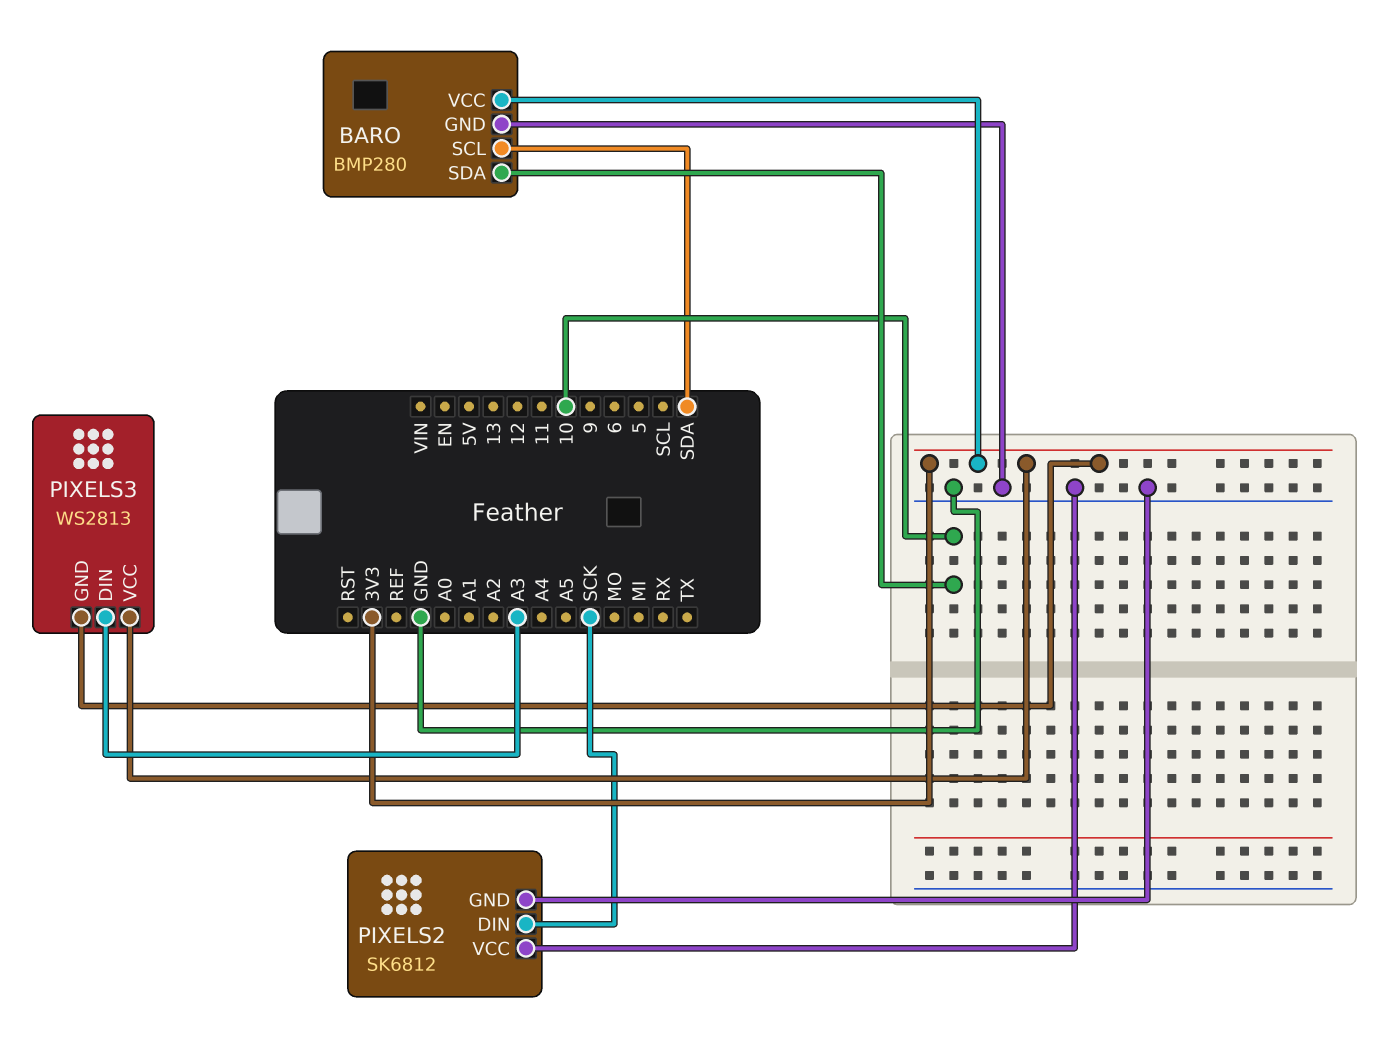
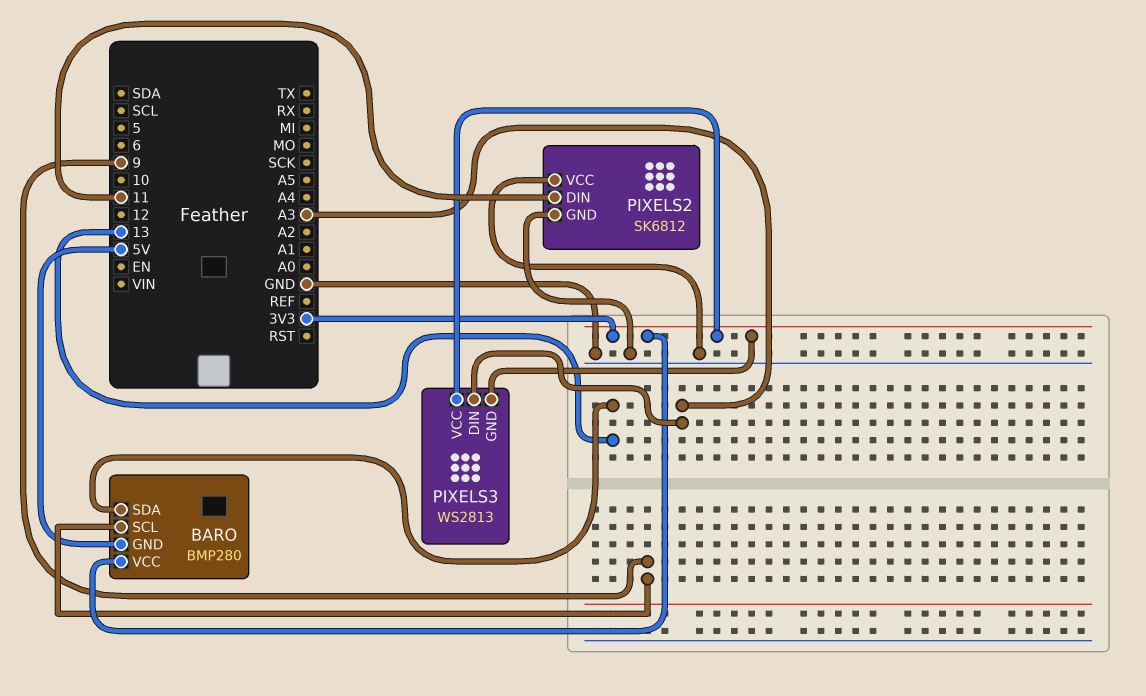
BARO pin GND: GND -> 5V
BARO pin SCL: SDA -> 9
BARO pin SDA: 10 -> 13
PIXELS2 pin DIN: SCK -> 11

